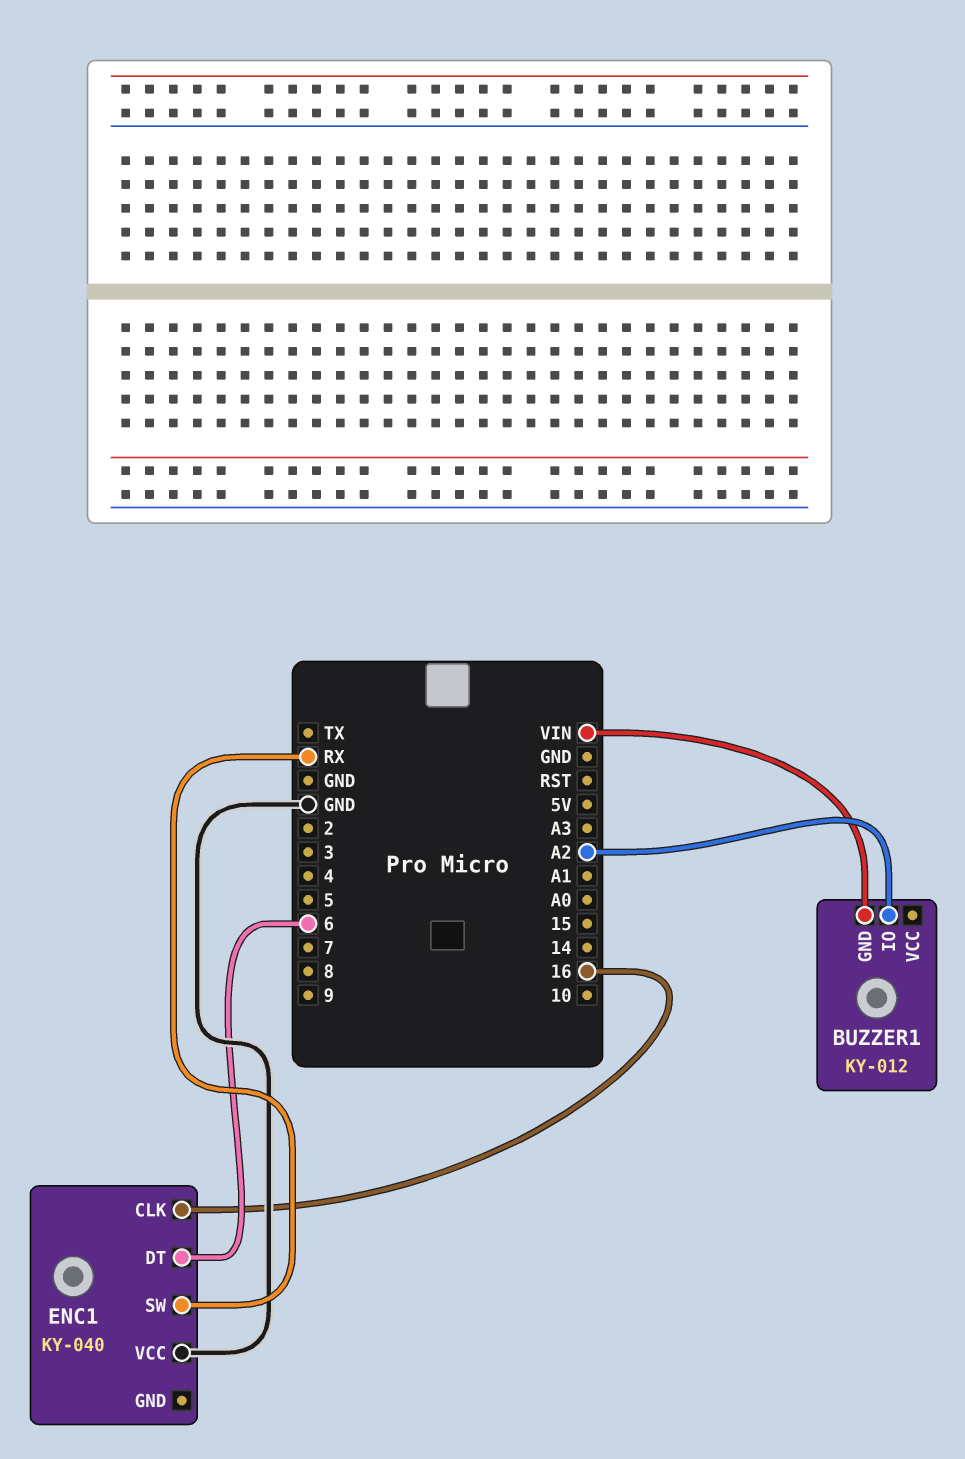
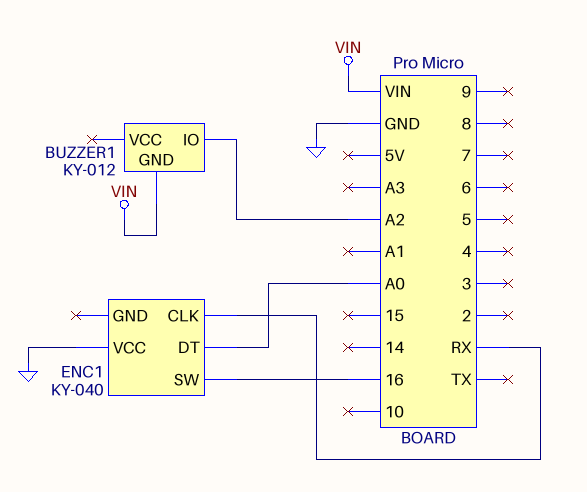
ENC1 pin CLK: 16 -> RX
ENC1 pin DT: 6 -> A0
ENC1 pin SW: RX -> 16

